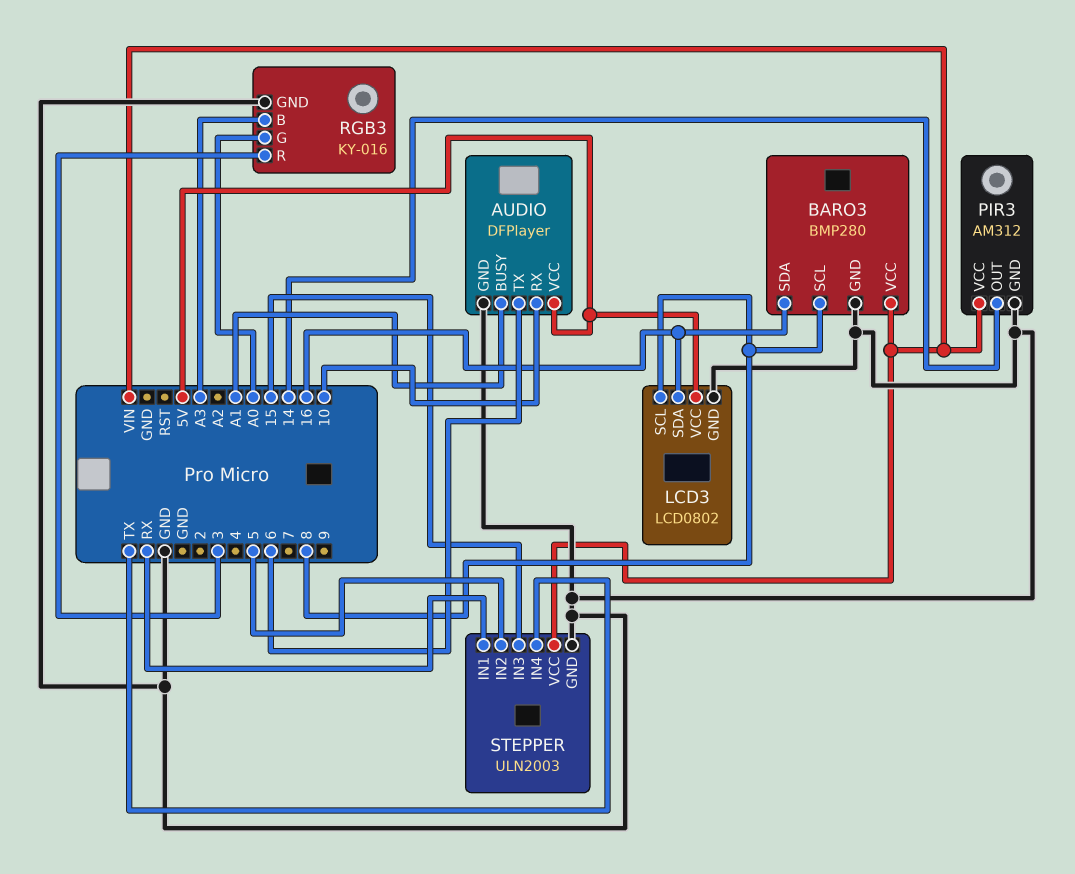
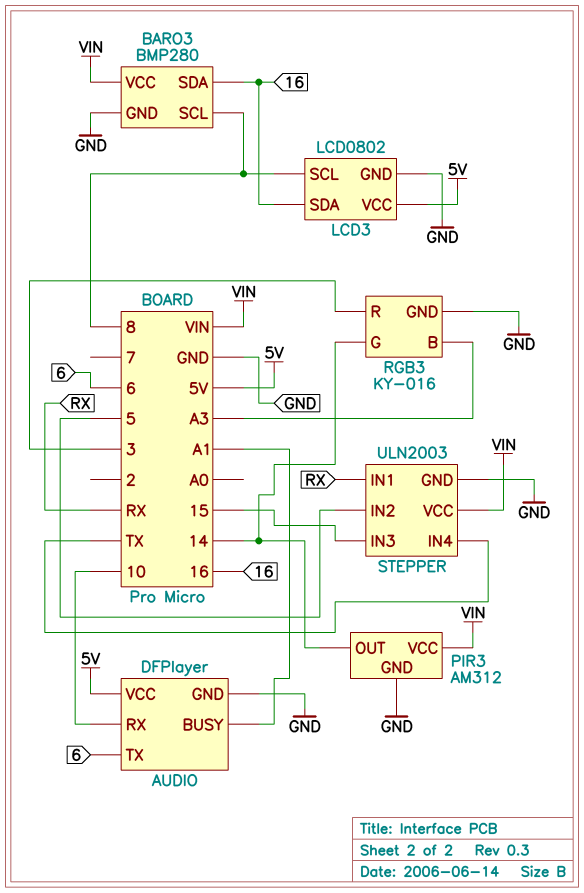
RGB3 pin G: A0 -> 14

